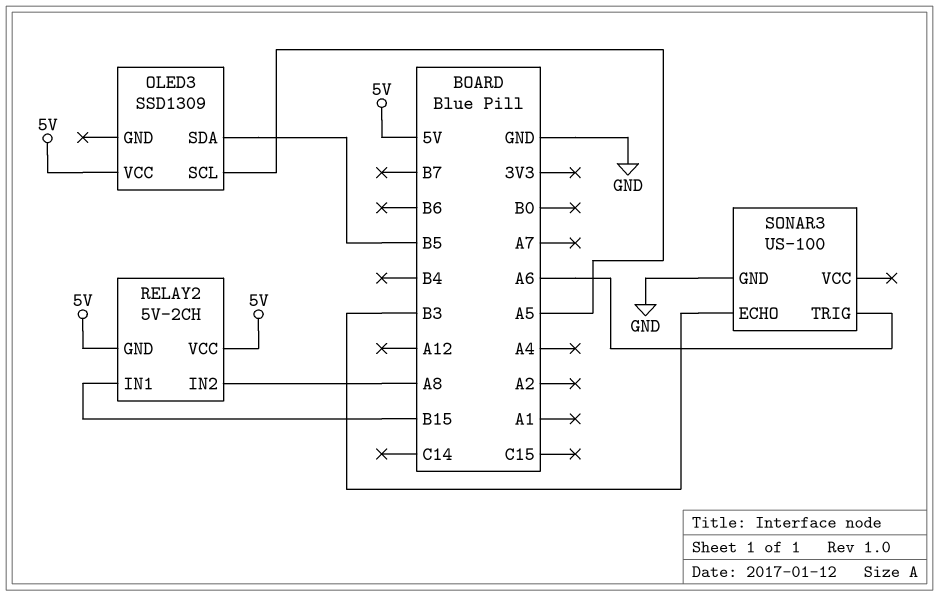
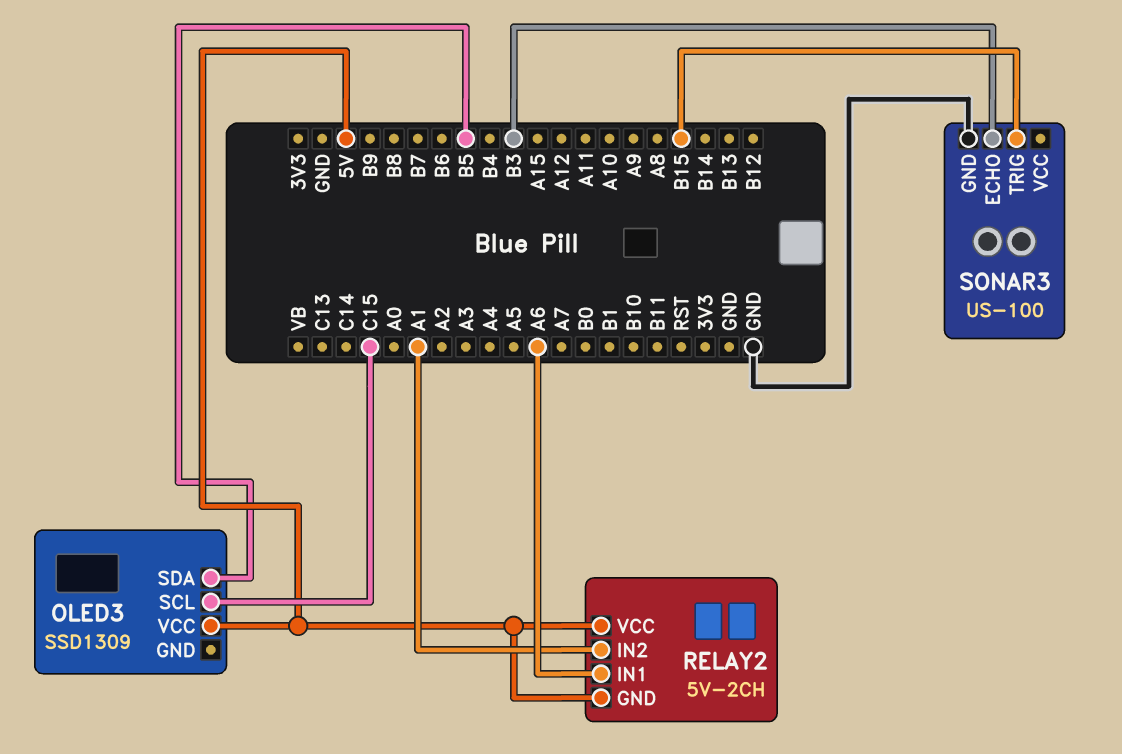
OLED3 pin SCL: A5 -> C15
RELAY2 pin IN1: B15 -> A6
RELAY2 pin IN2: A8 -> A1
SONAR3 pin TRIG: A6 -> B15

